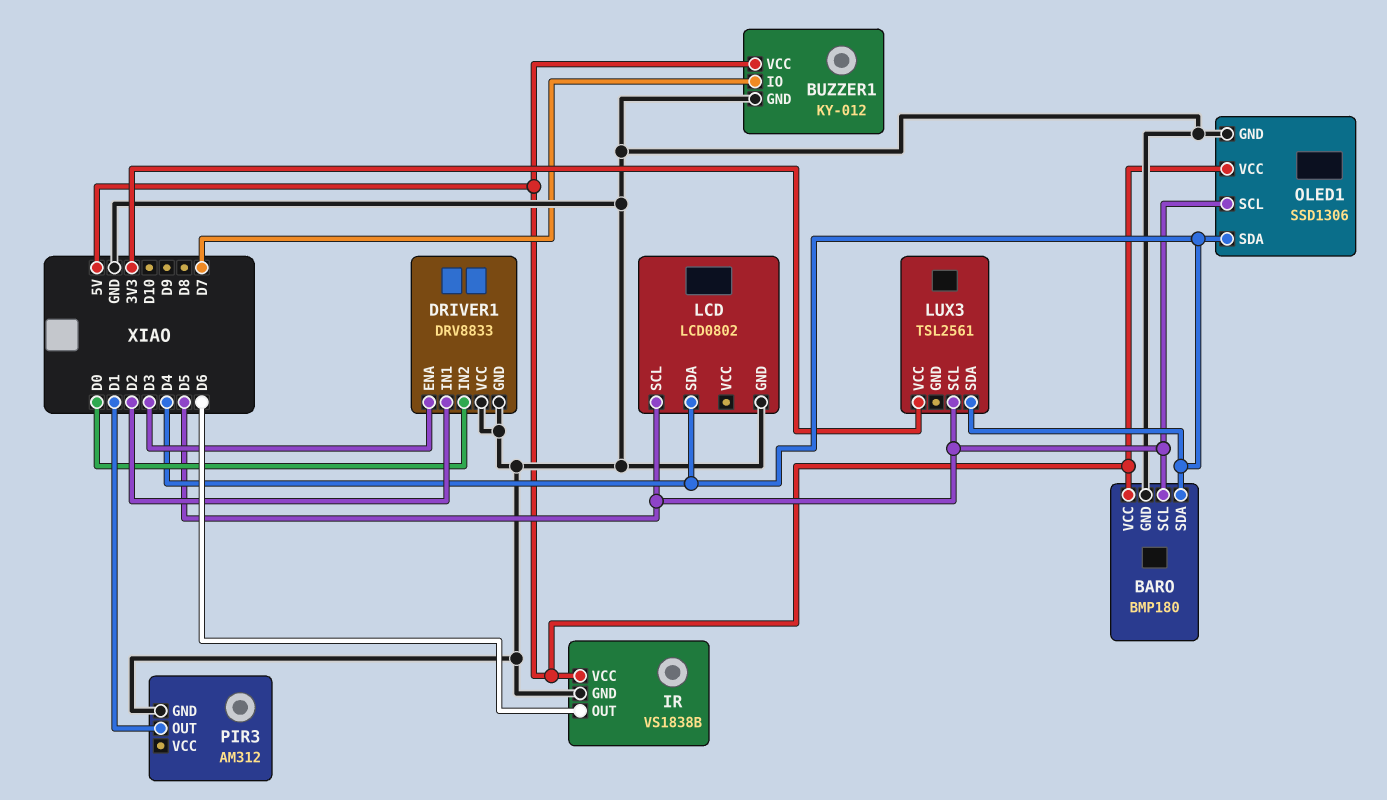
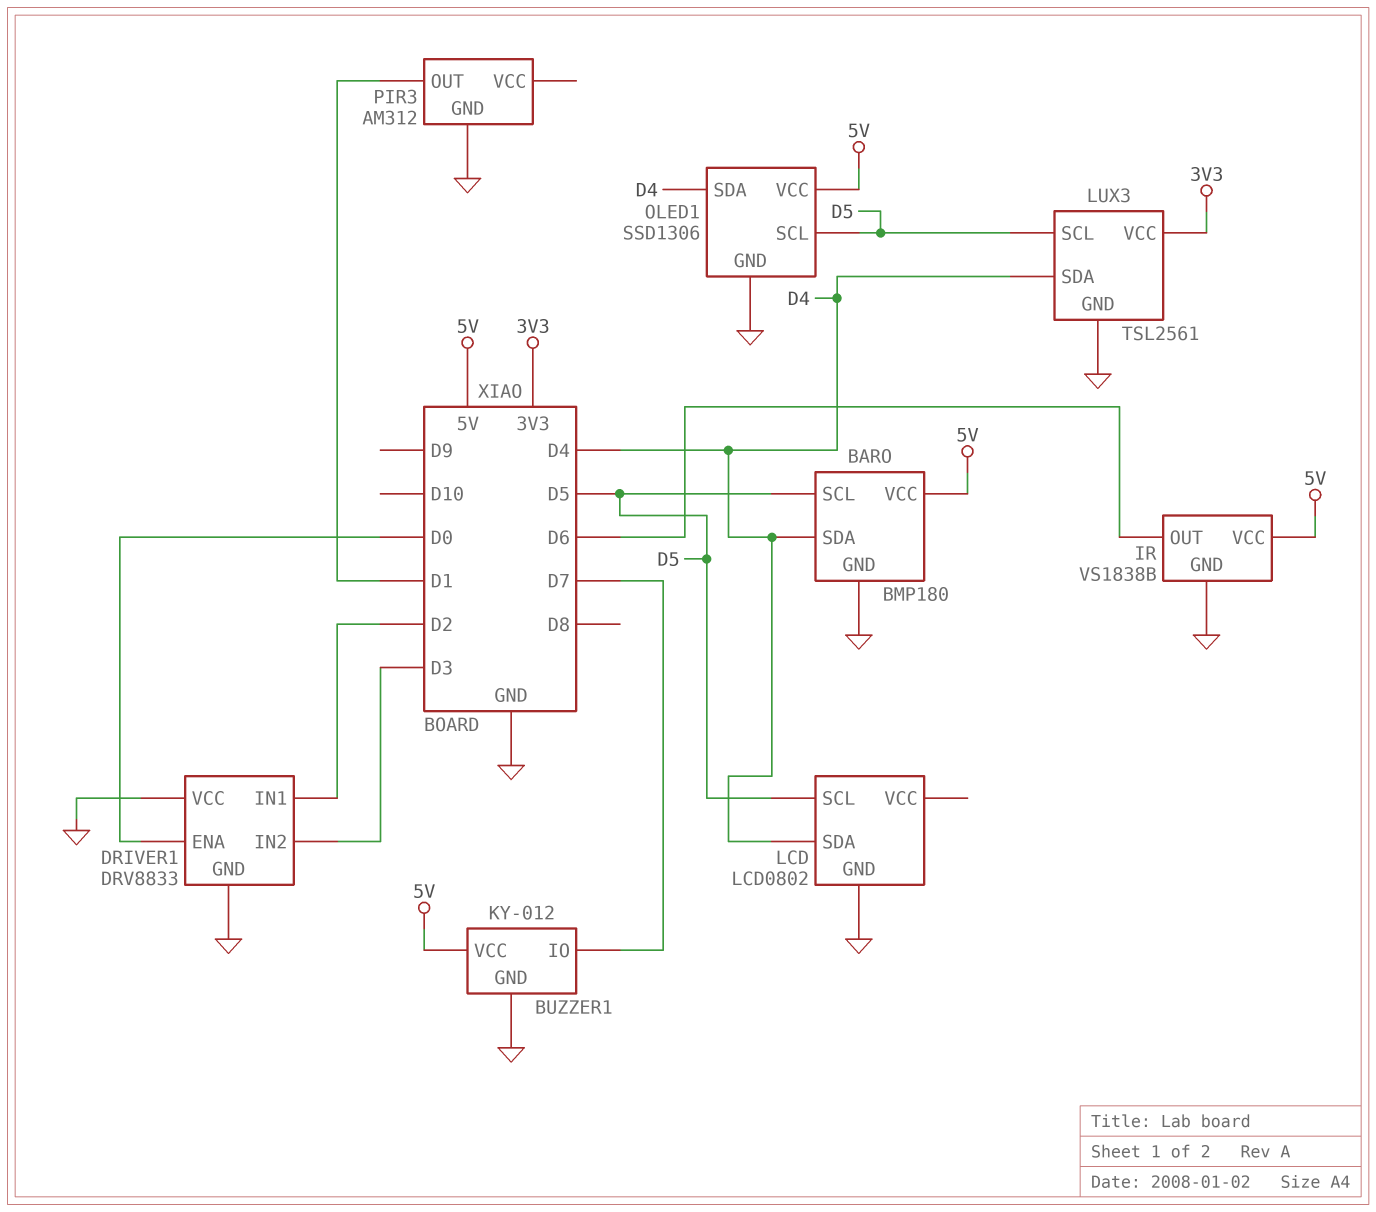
DRIVER1 pin ENA: D3 -> D0
DRIVER1 pin IN2: D0 -> D3
LUX3 pin GND: none -> GND

